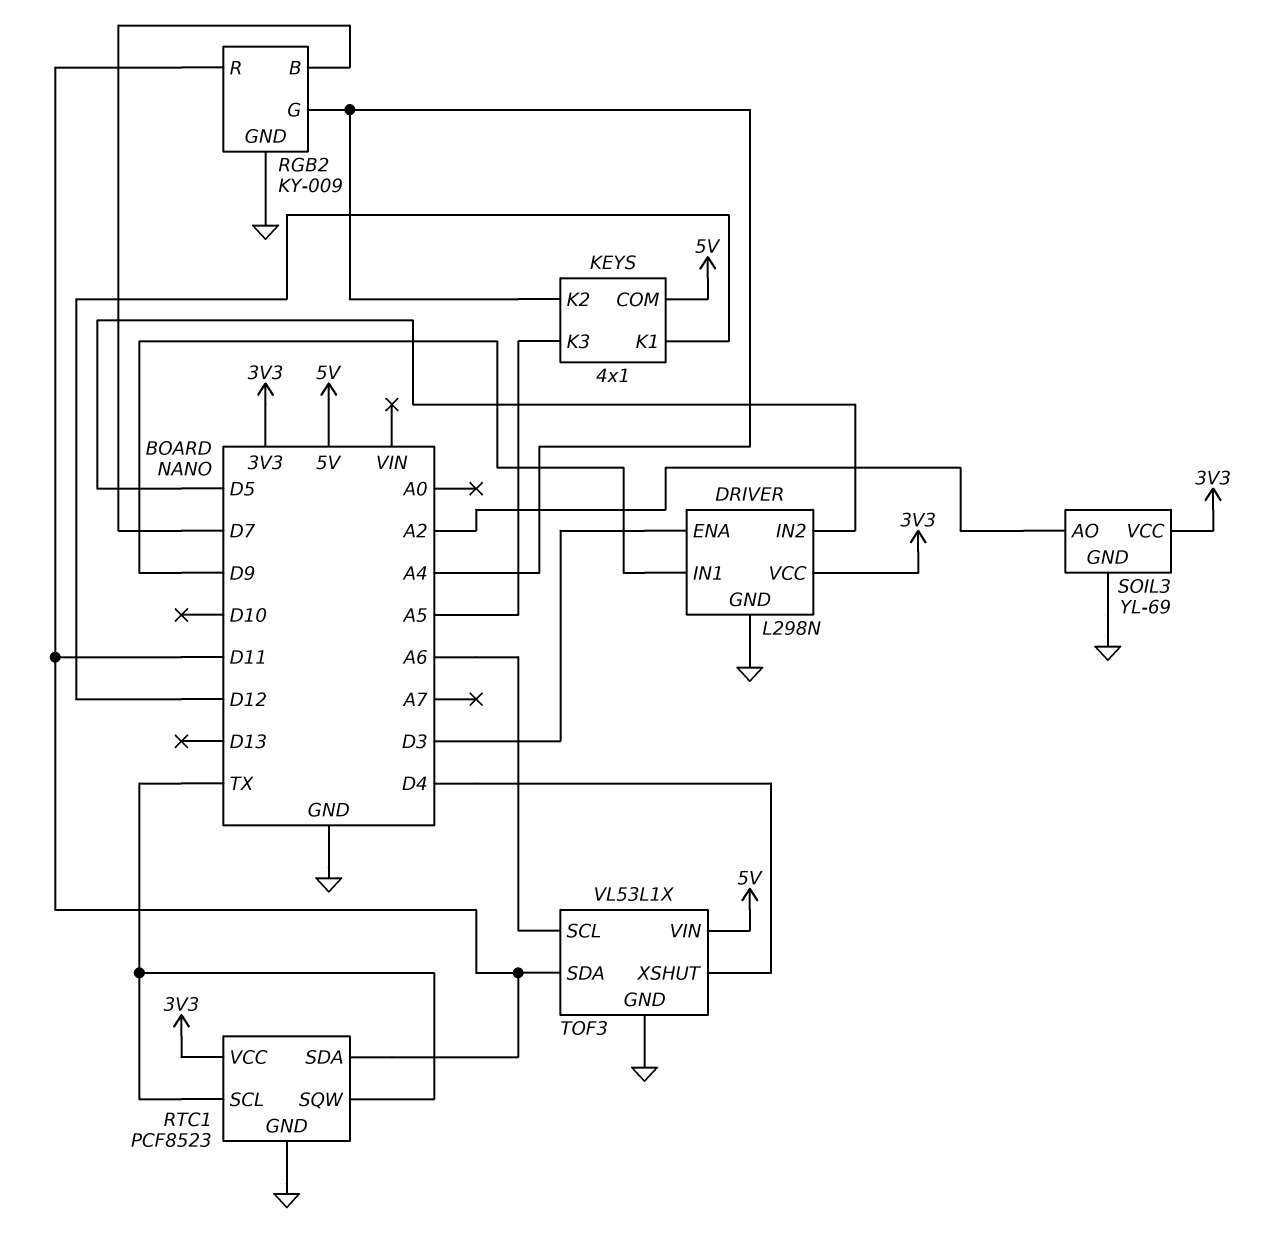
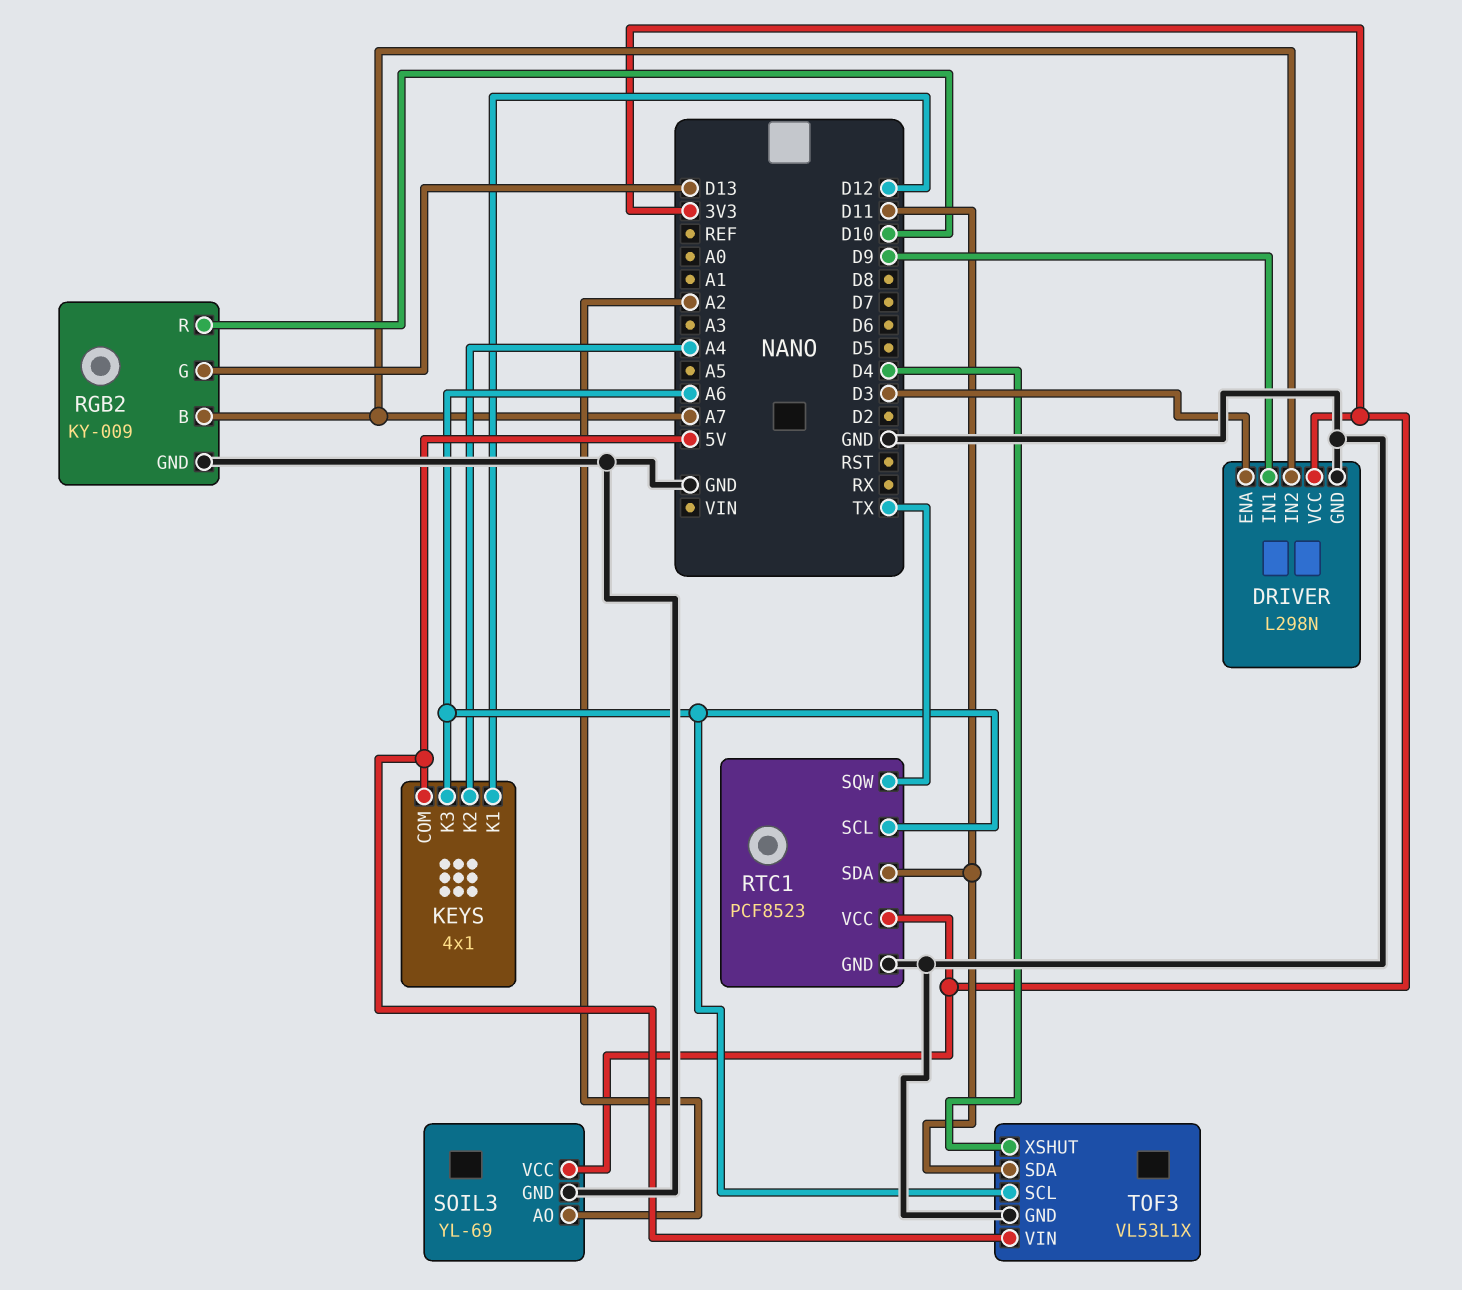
DRIVER pin IN2: D5 -> A7
KEYS pin K3: A5 -> A6
RGB2 pin B: D7 -> A7
RGB2 pin G: A4 -> D13
RGB2 pin R: D11 -> D10
RTC1 pin SCL: TX -> A6

